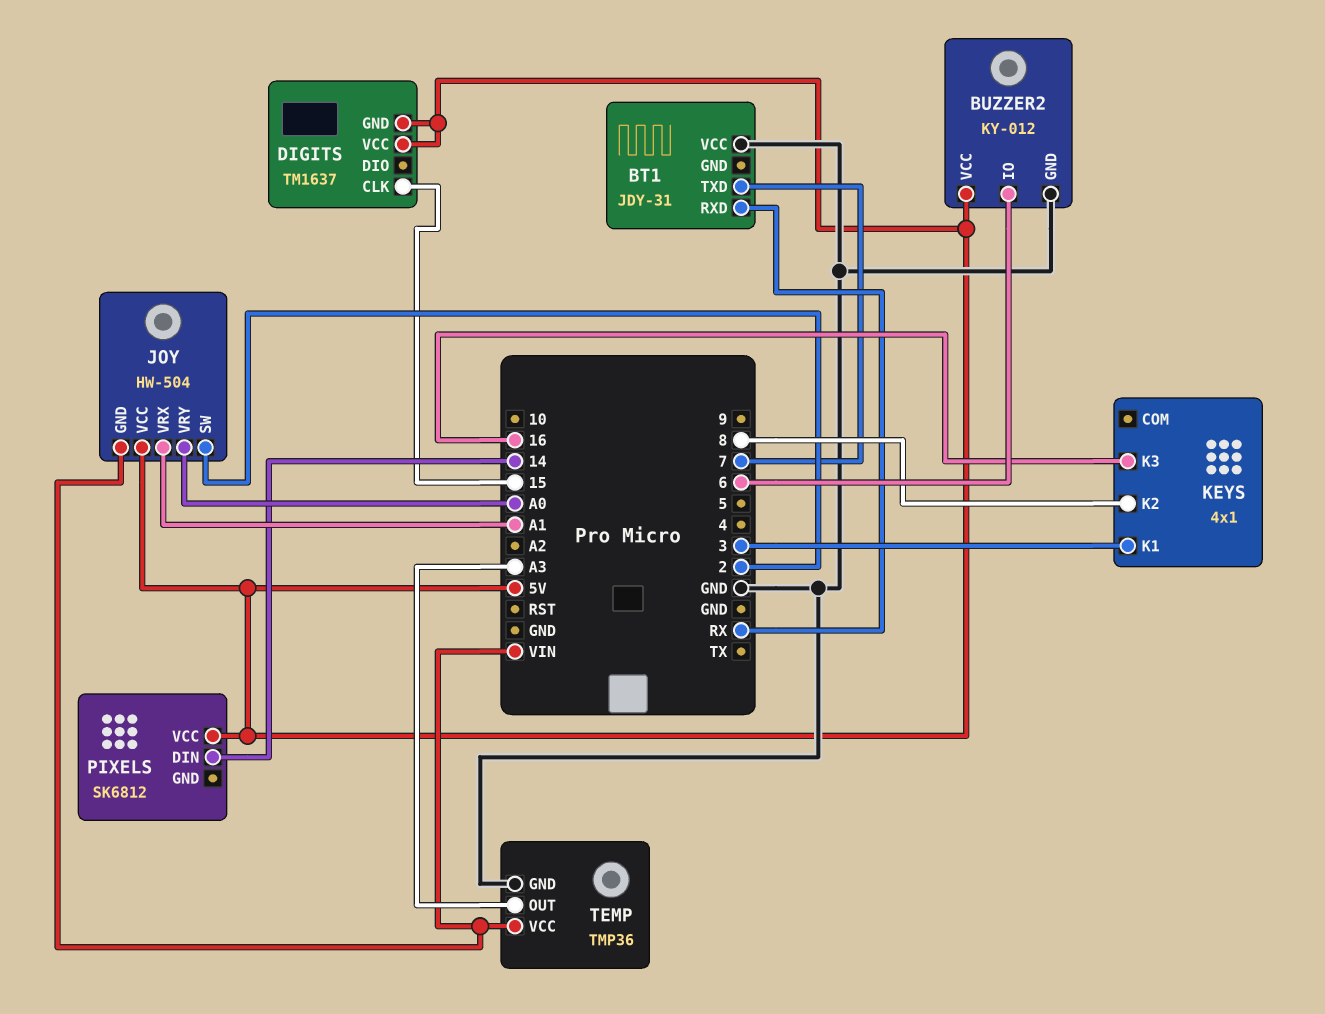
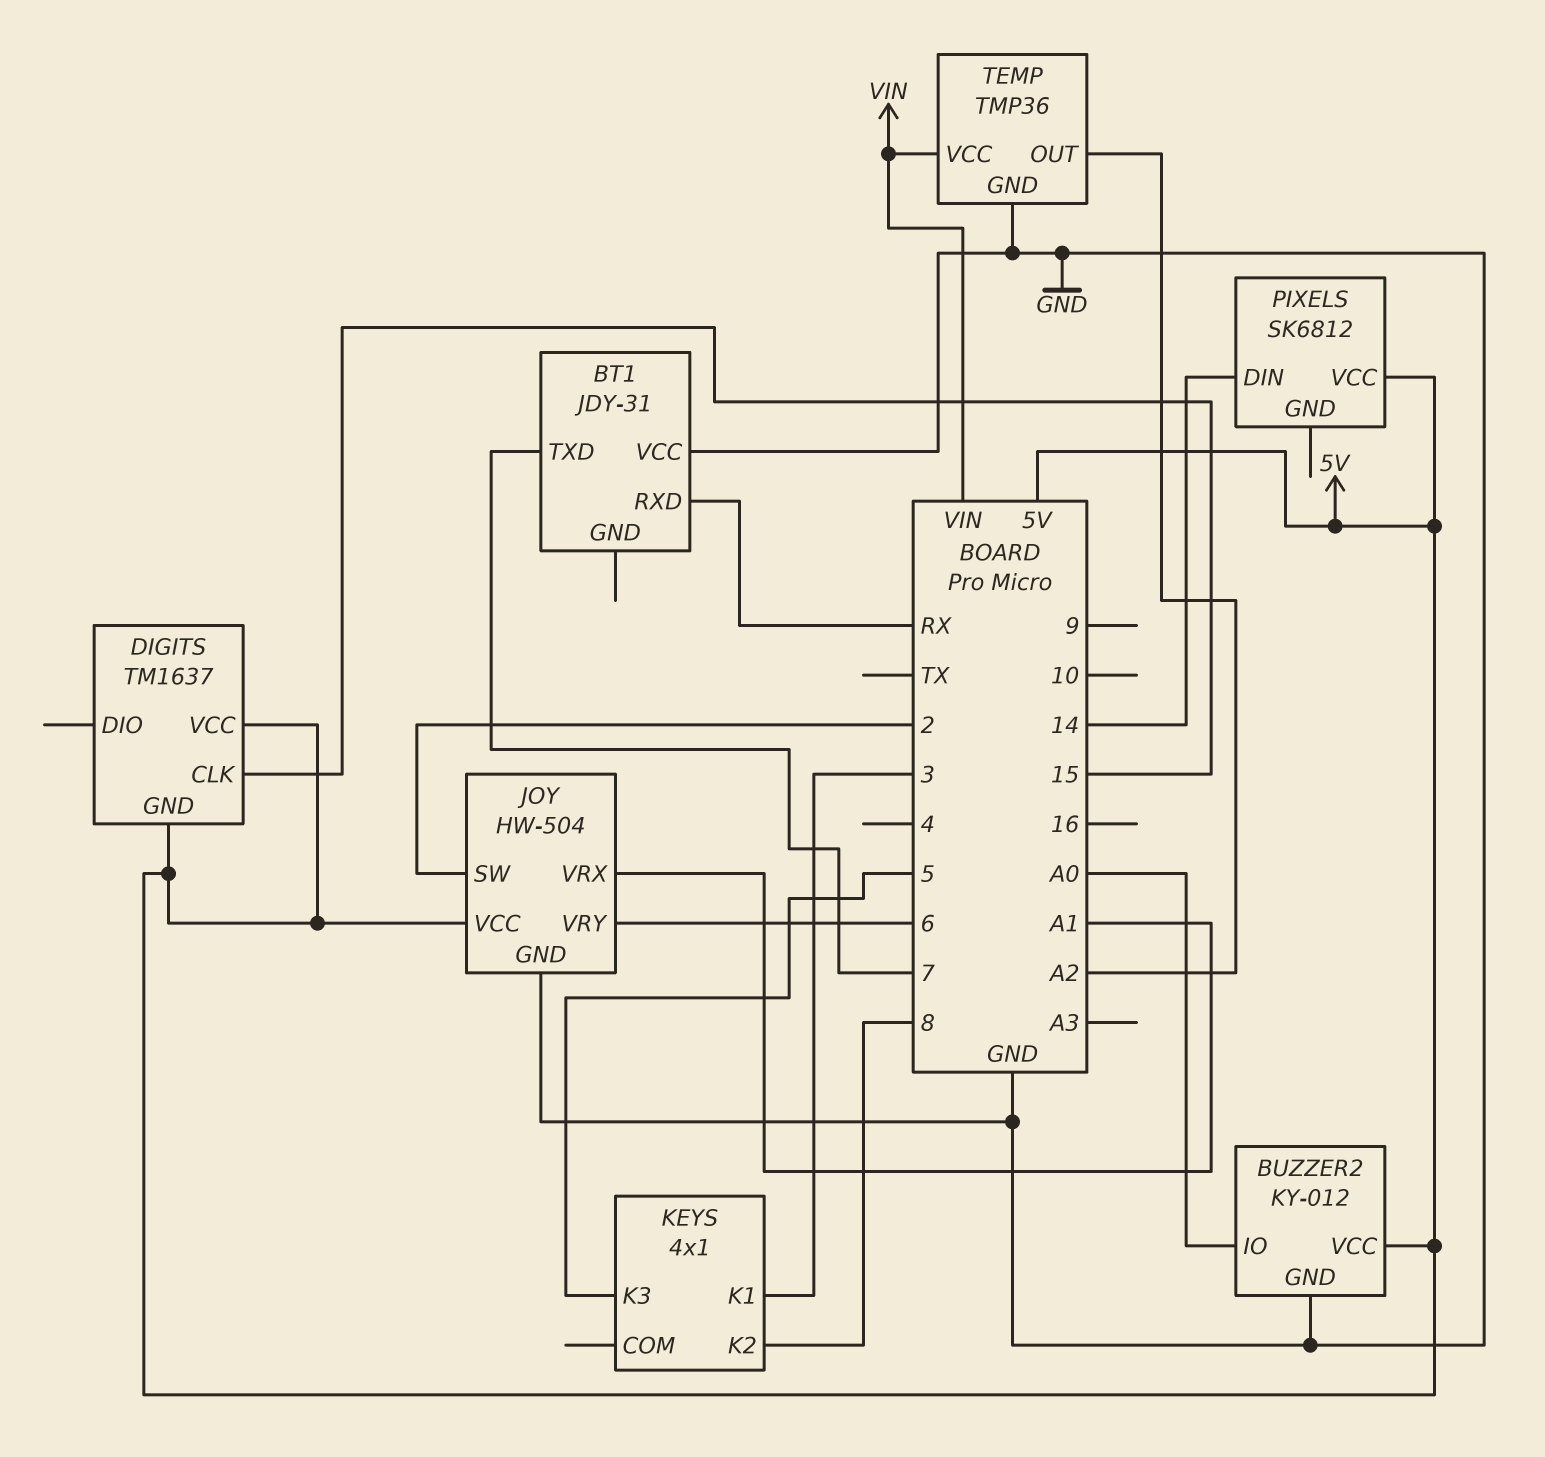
BUZZER2 pin IO: 6 -> A0
JOY pin GND: VIN -> GND
JOY pin VRY: A0 -> 6
KEYS pin K3: 16 -> 5
TEMP pin OUT: A3 -> A2

